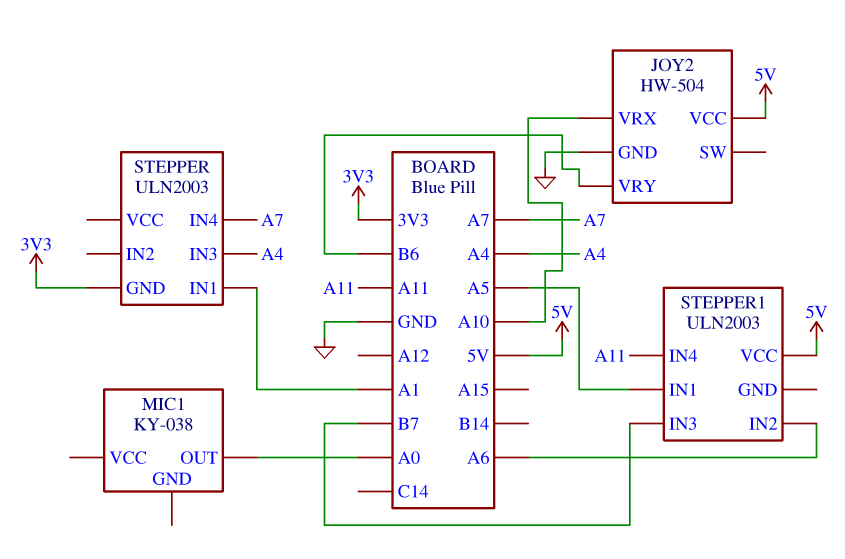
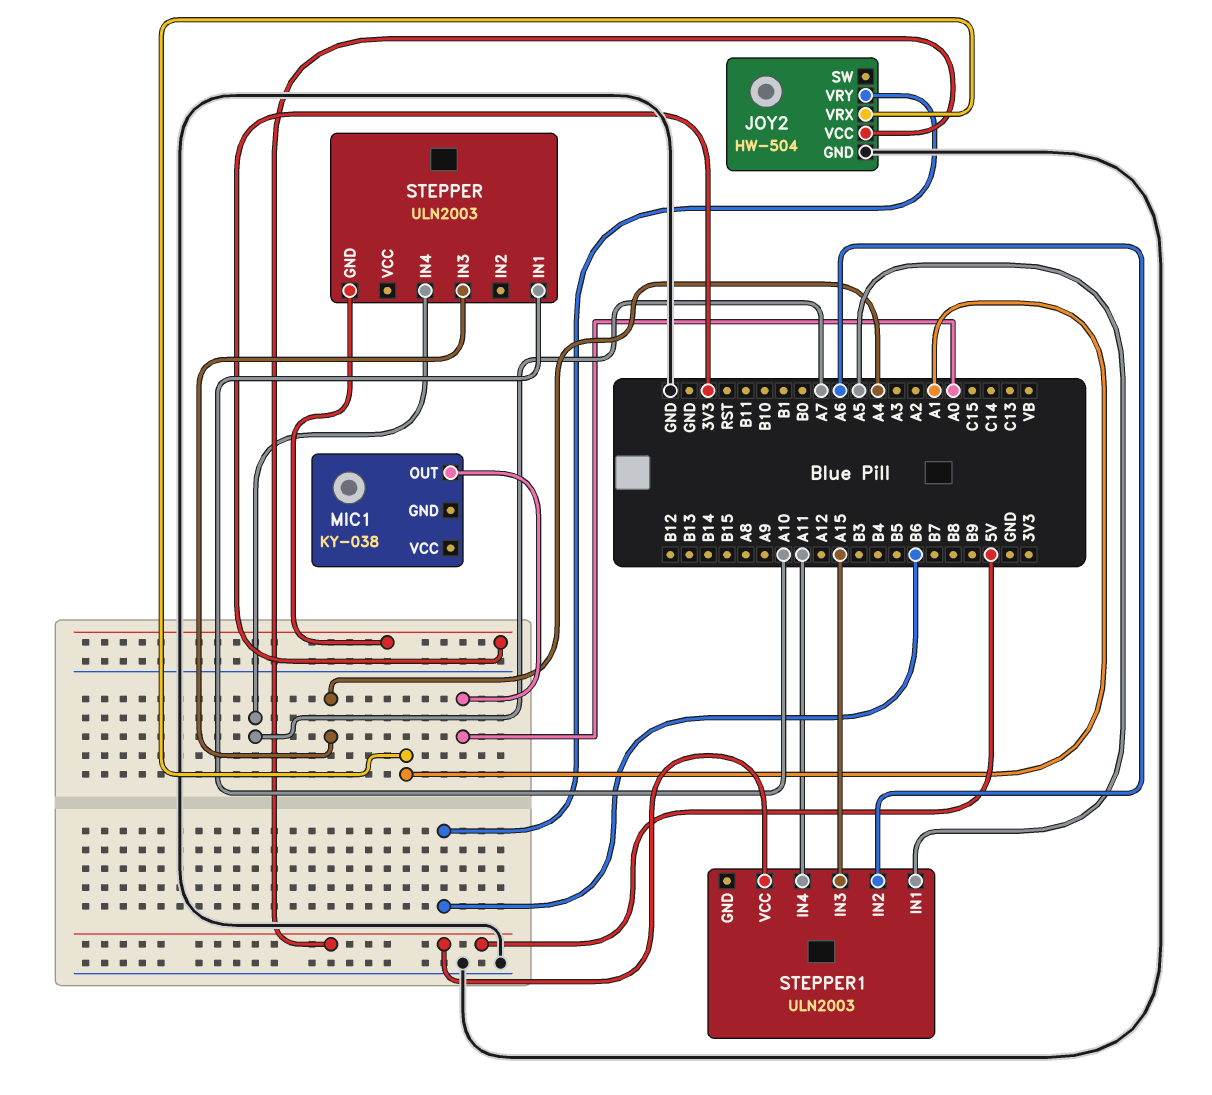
JOY2 pin VRX: A10 -> A1
STEPPER pin IN1: A1 -> A10
STEPPER1 pin IN3: B7 -> A15

